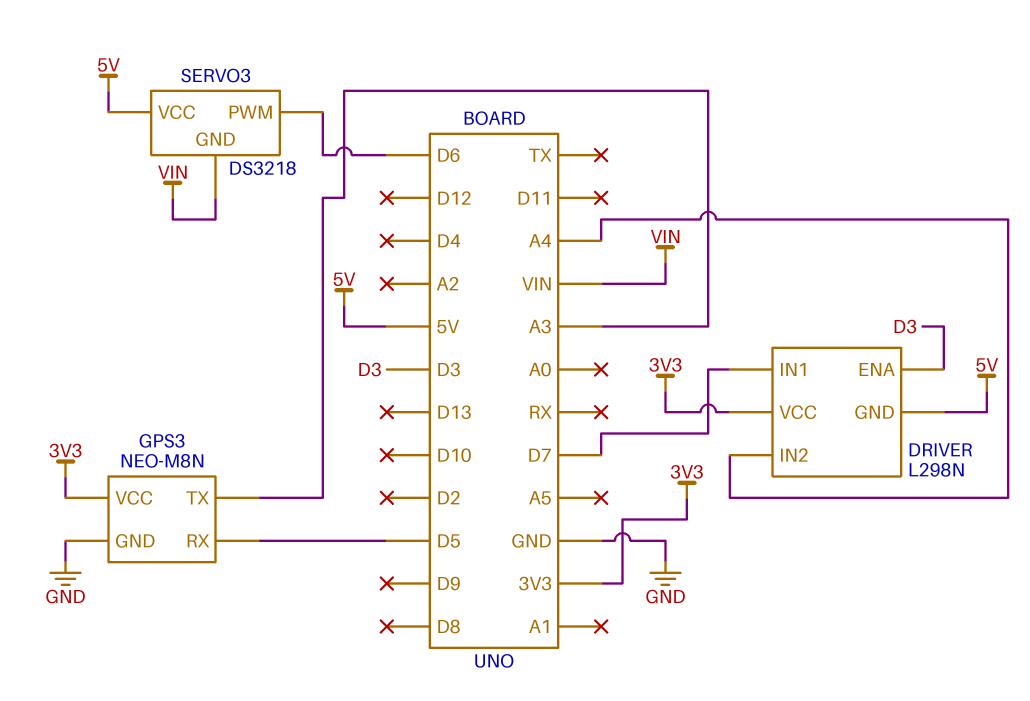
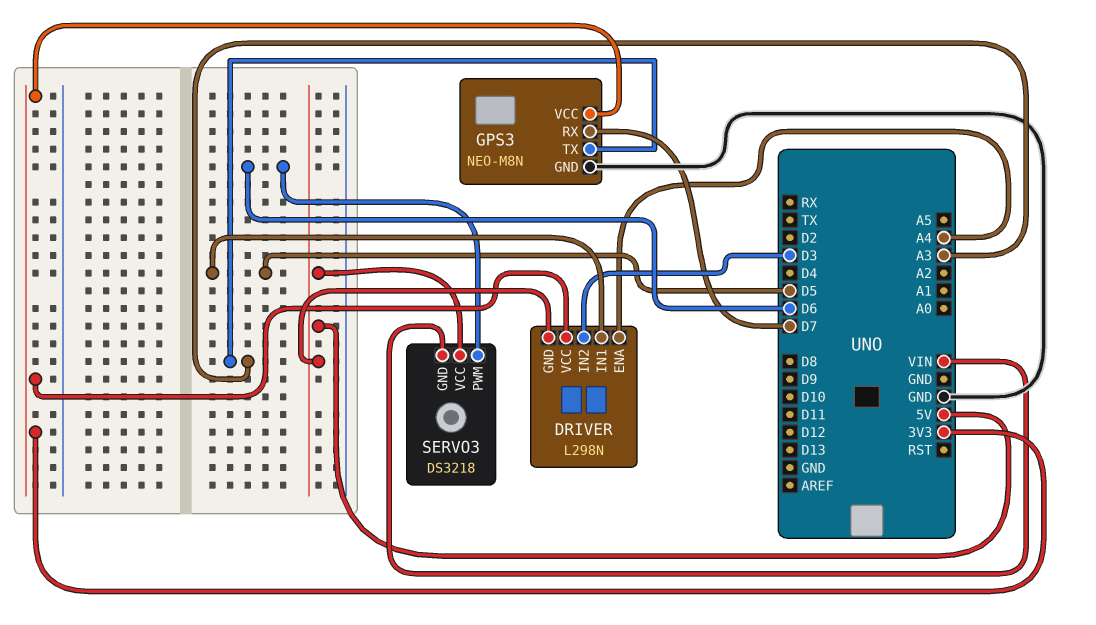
DRIVER pin ENA: D3 -> A4
DRIVER pin IN1: D7 -> D5
DRIVER pin IN2: A4 -> D3
GPS3 pin RX: D5 -> D7

